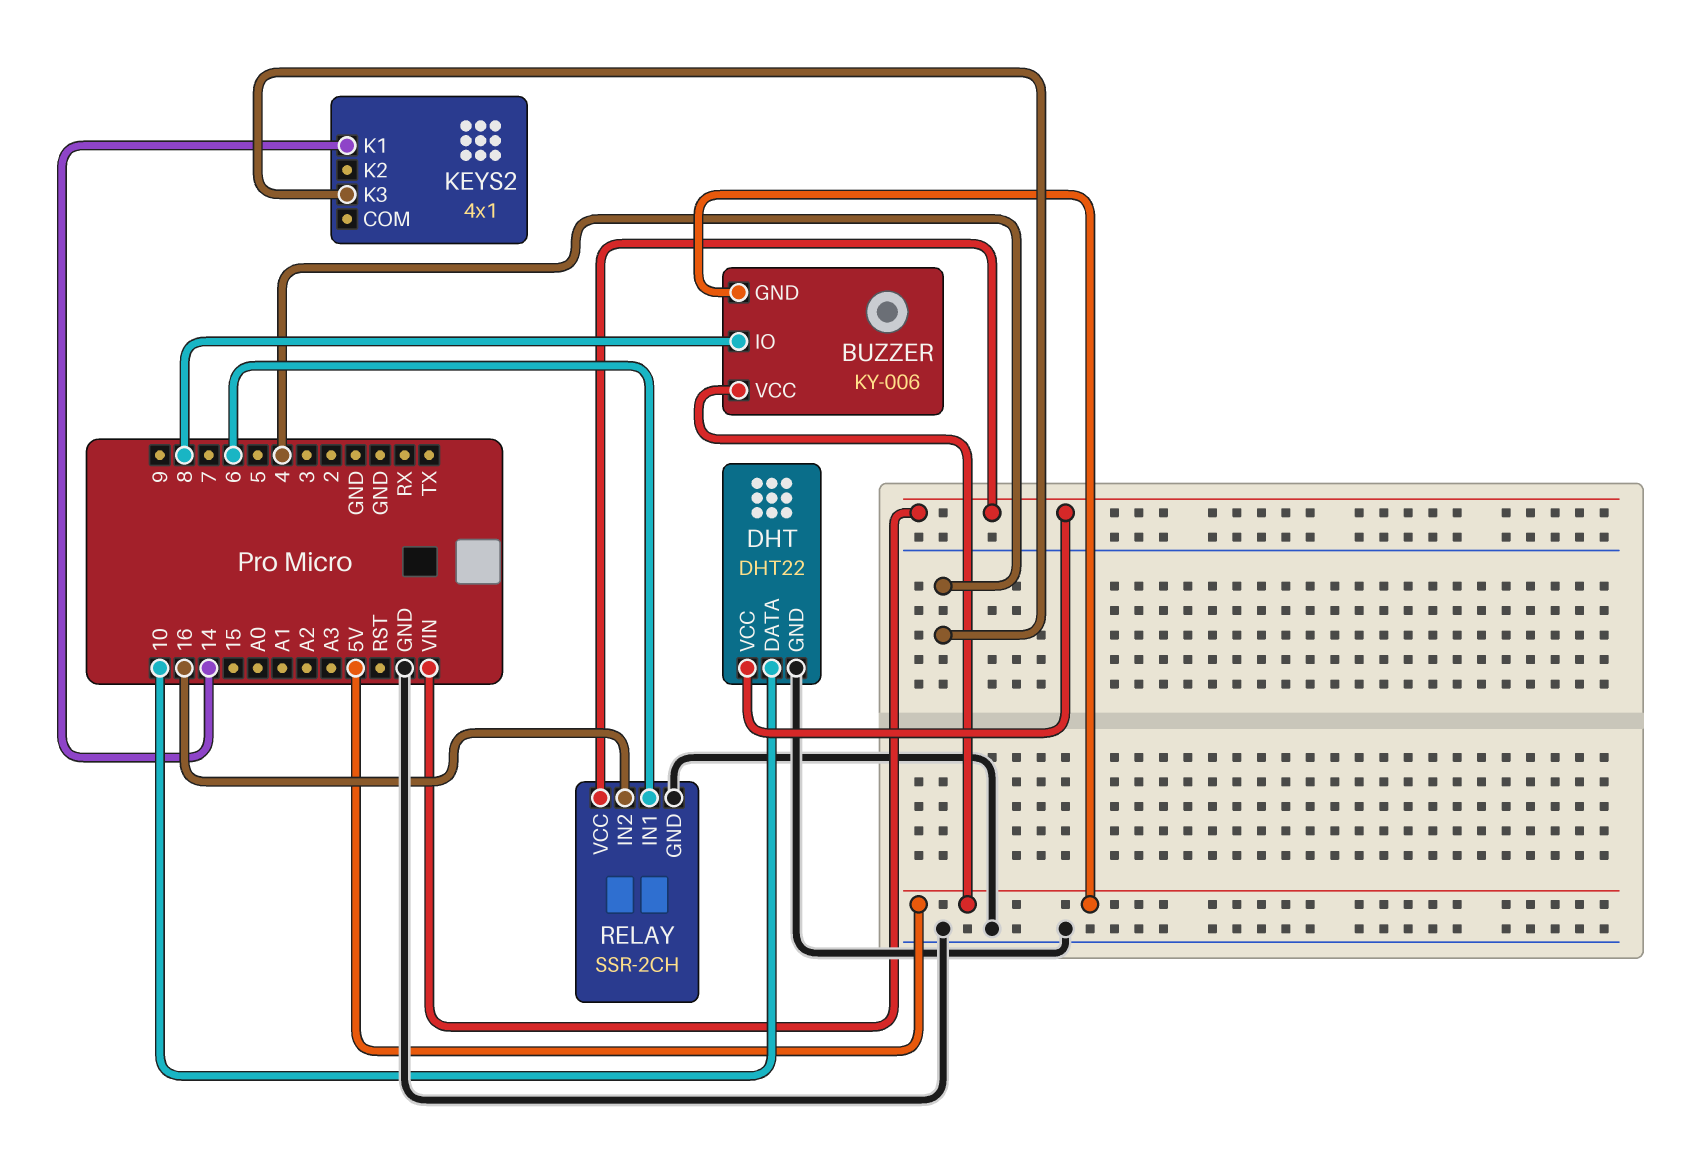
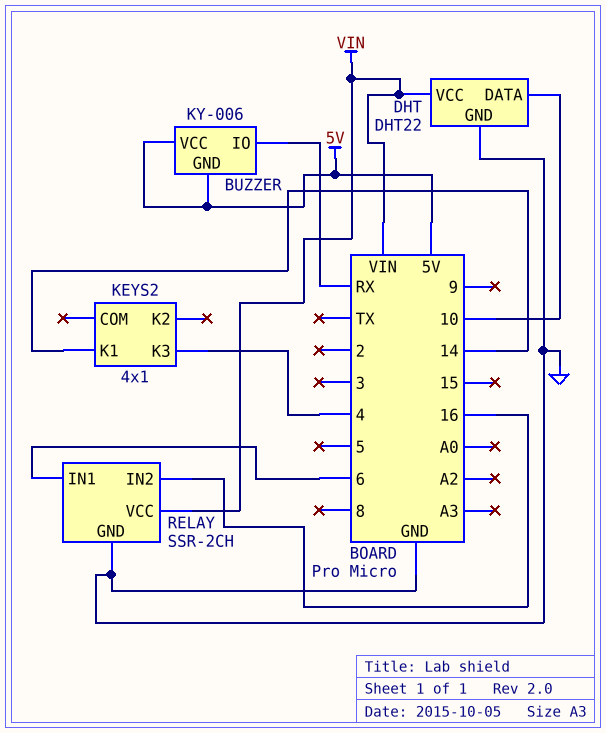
BUZZER pin IO: 8 -> RX

